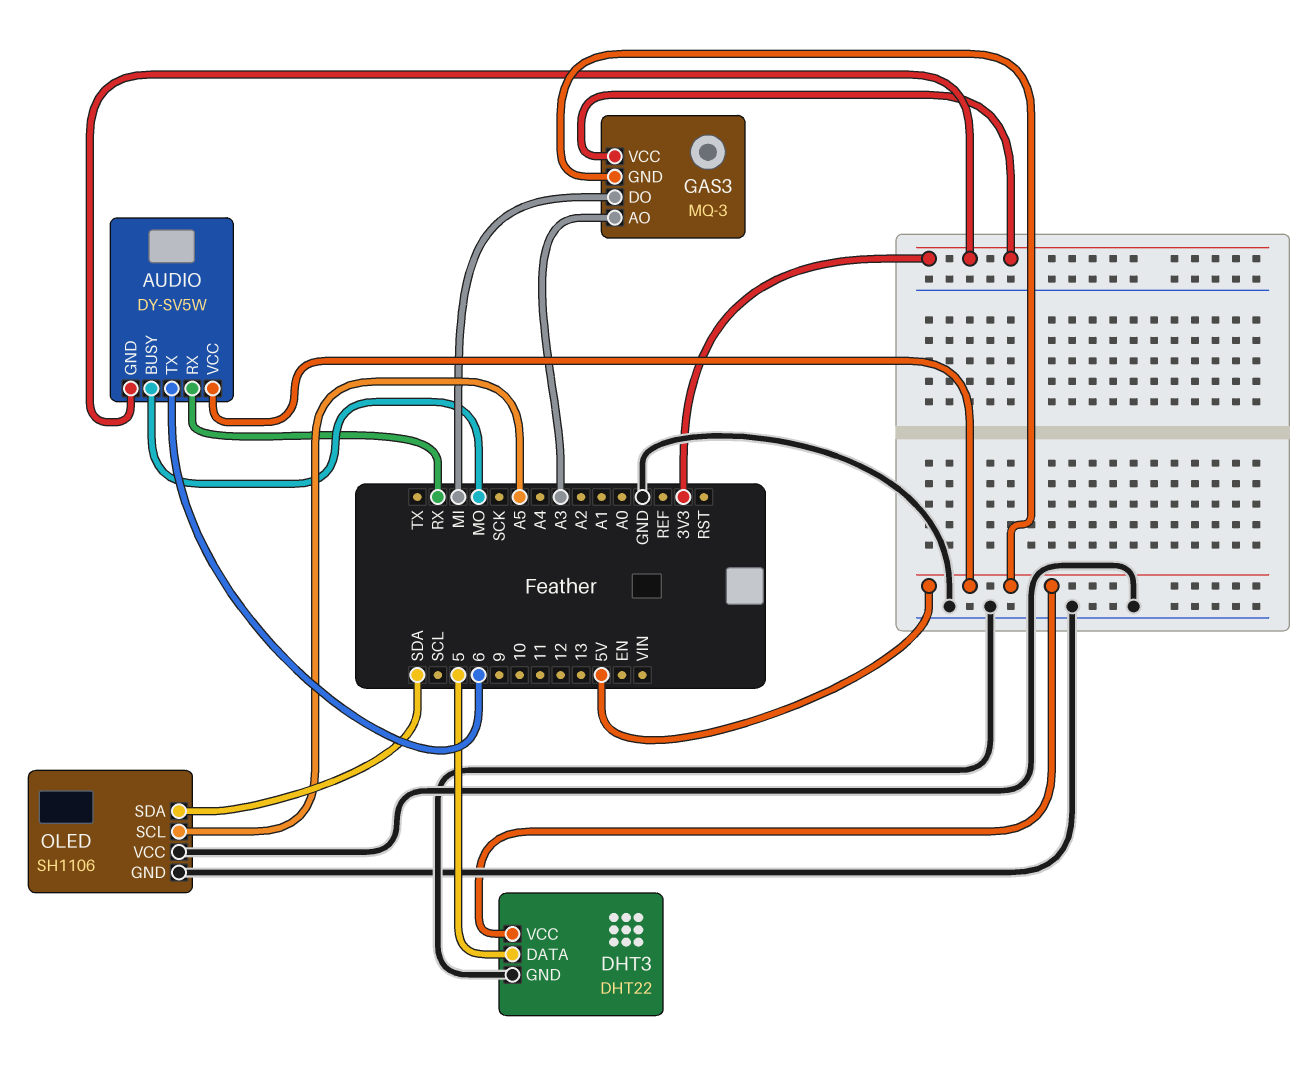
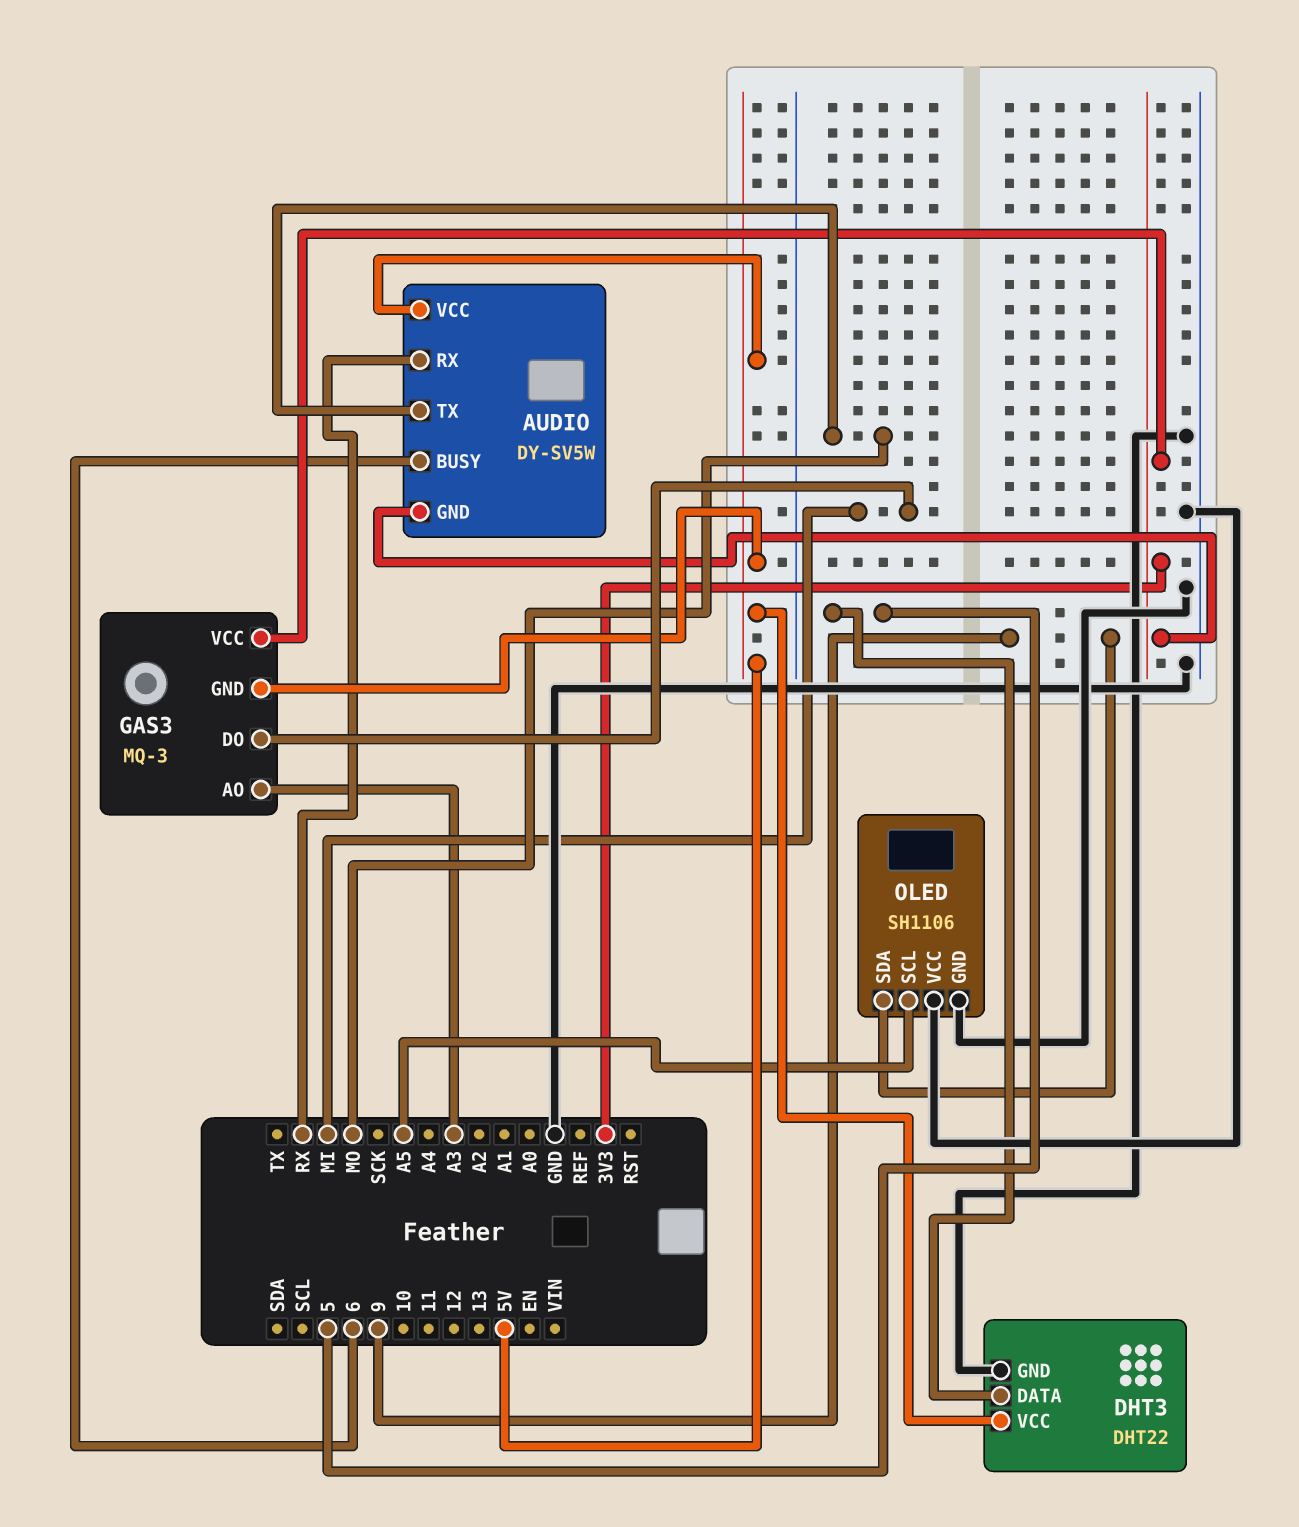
AUDIO pin BUSY: MO -> 6
AUDIO pin TX: 6 -> MO
OLED pin SDA: SDA -> 9

